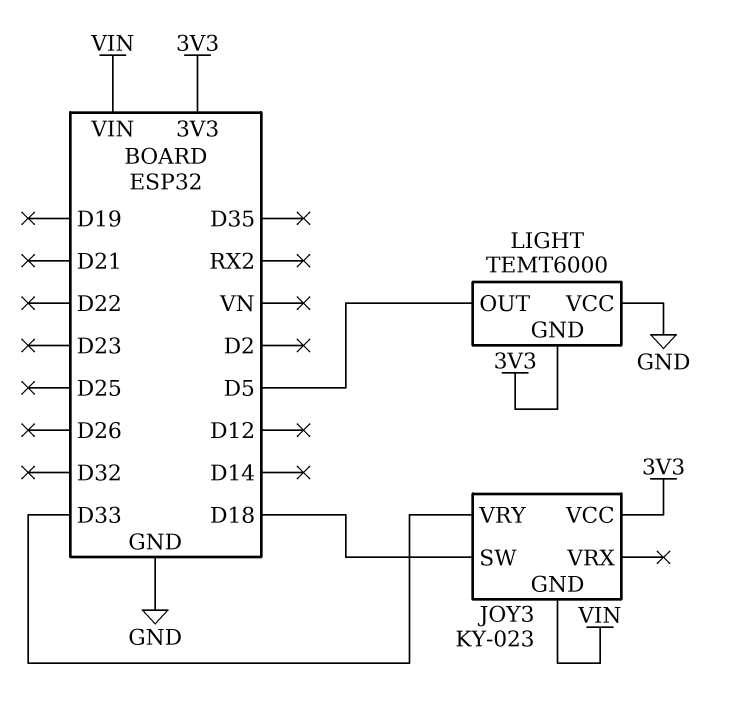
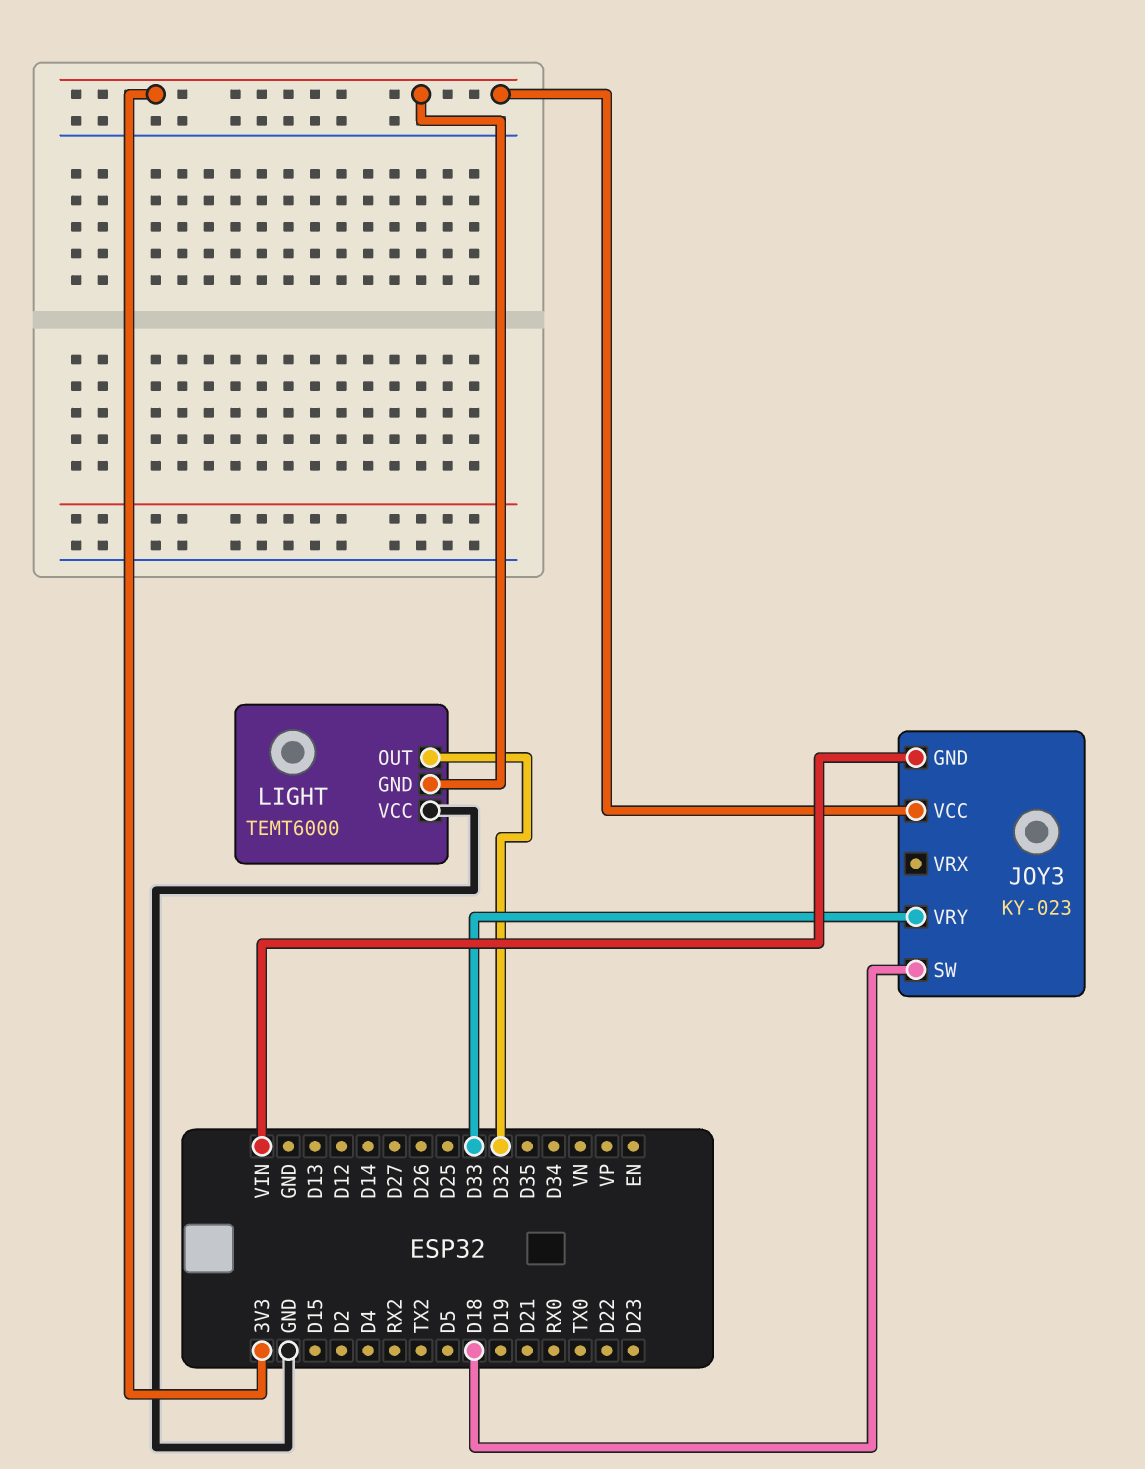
LIGHT pin OUT: D5 -> D32

